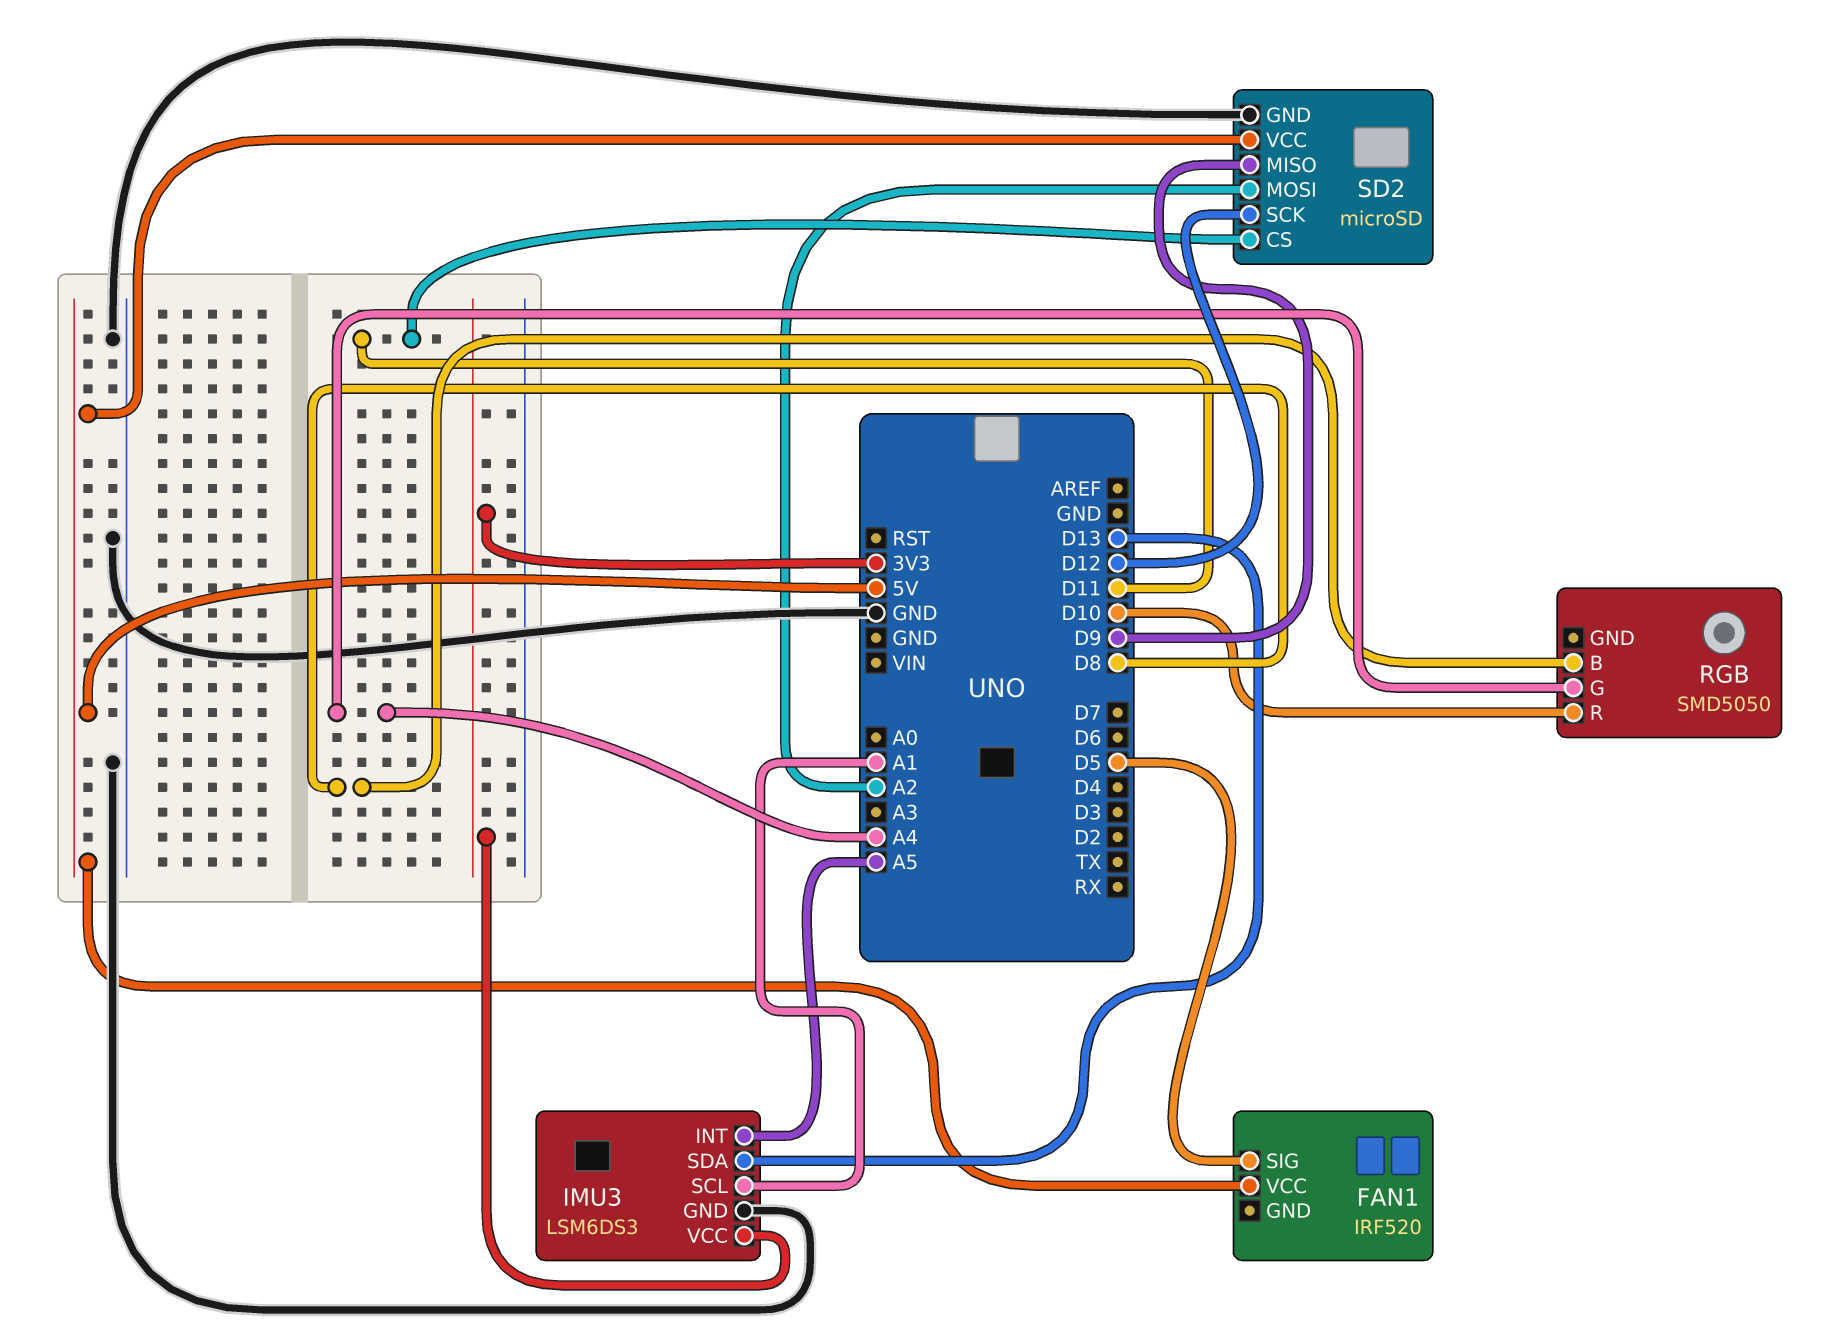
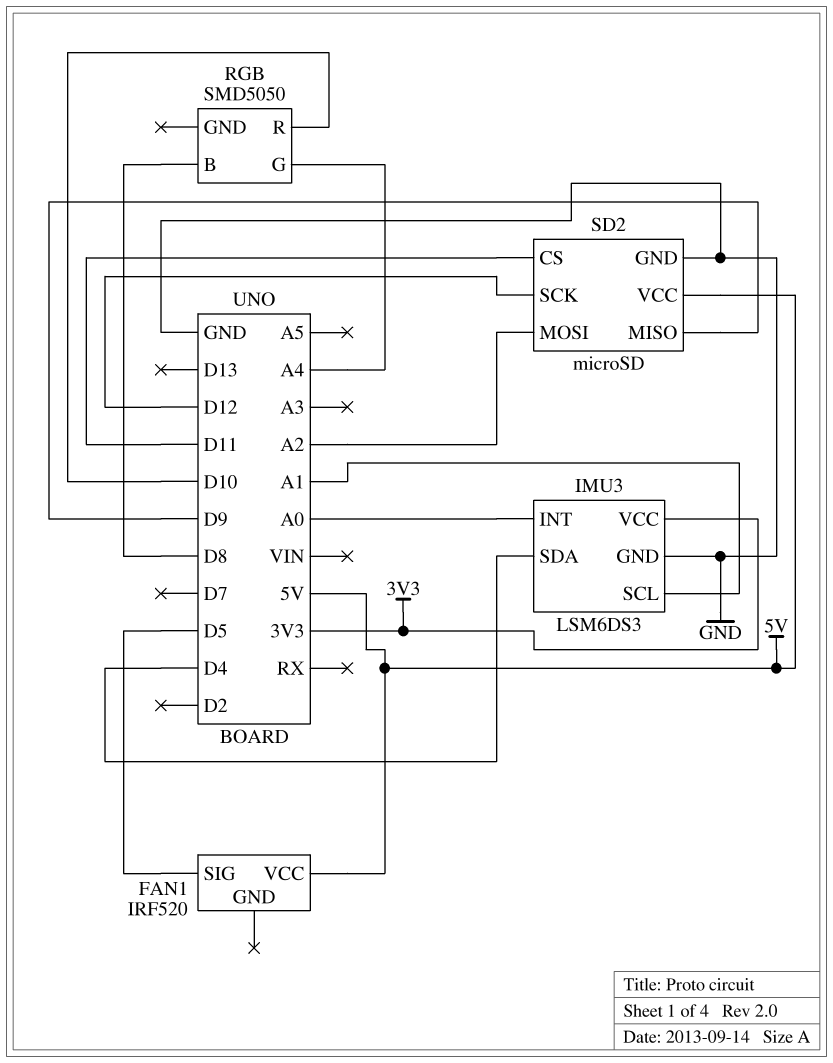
IMU3 pin INT: A5 -> A0
IMU3 pin SDA: D13 -> D4

